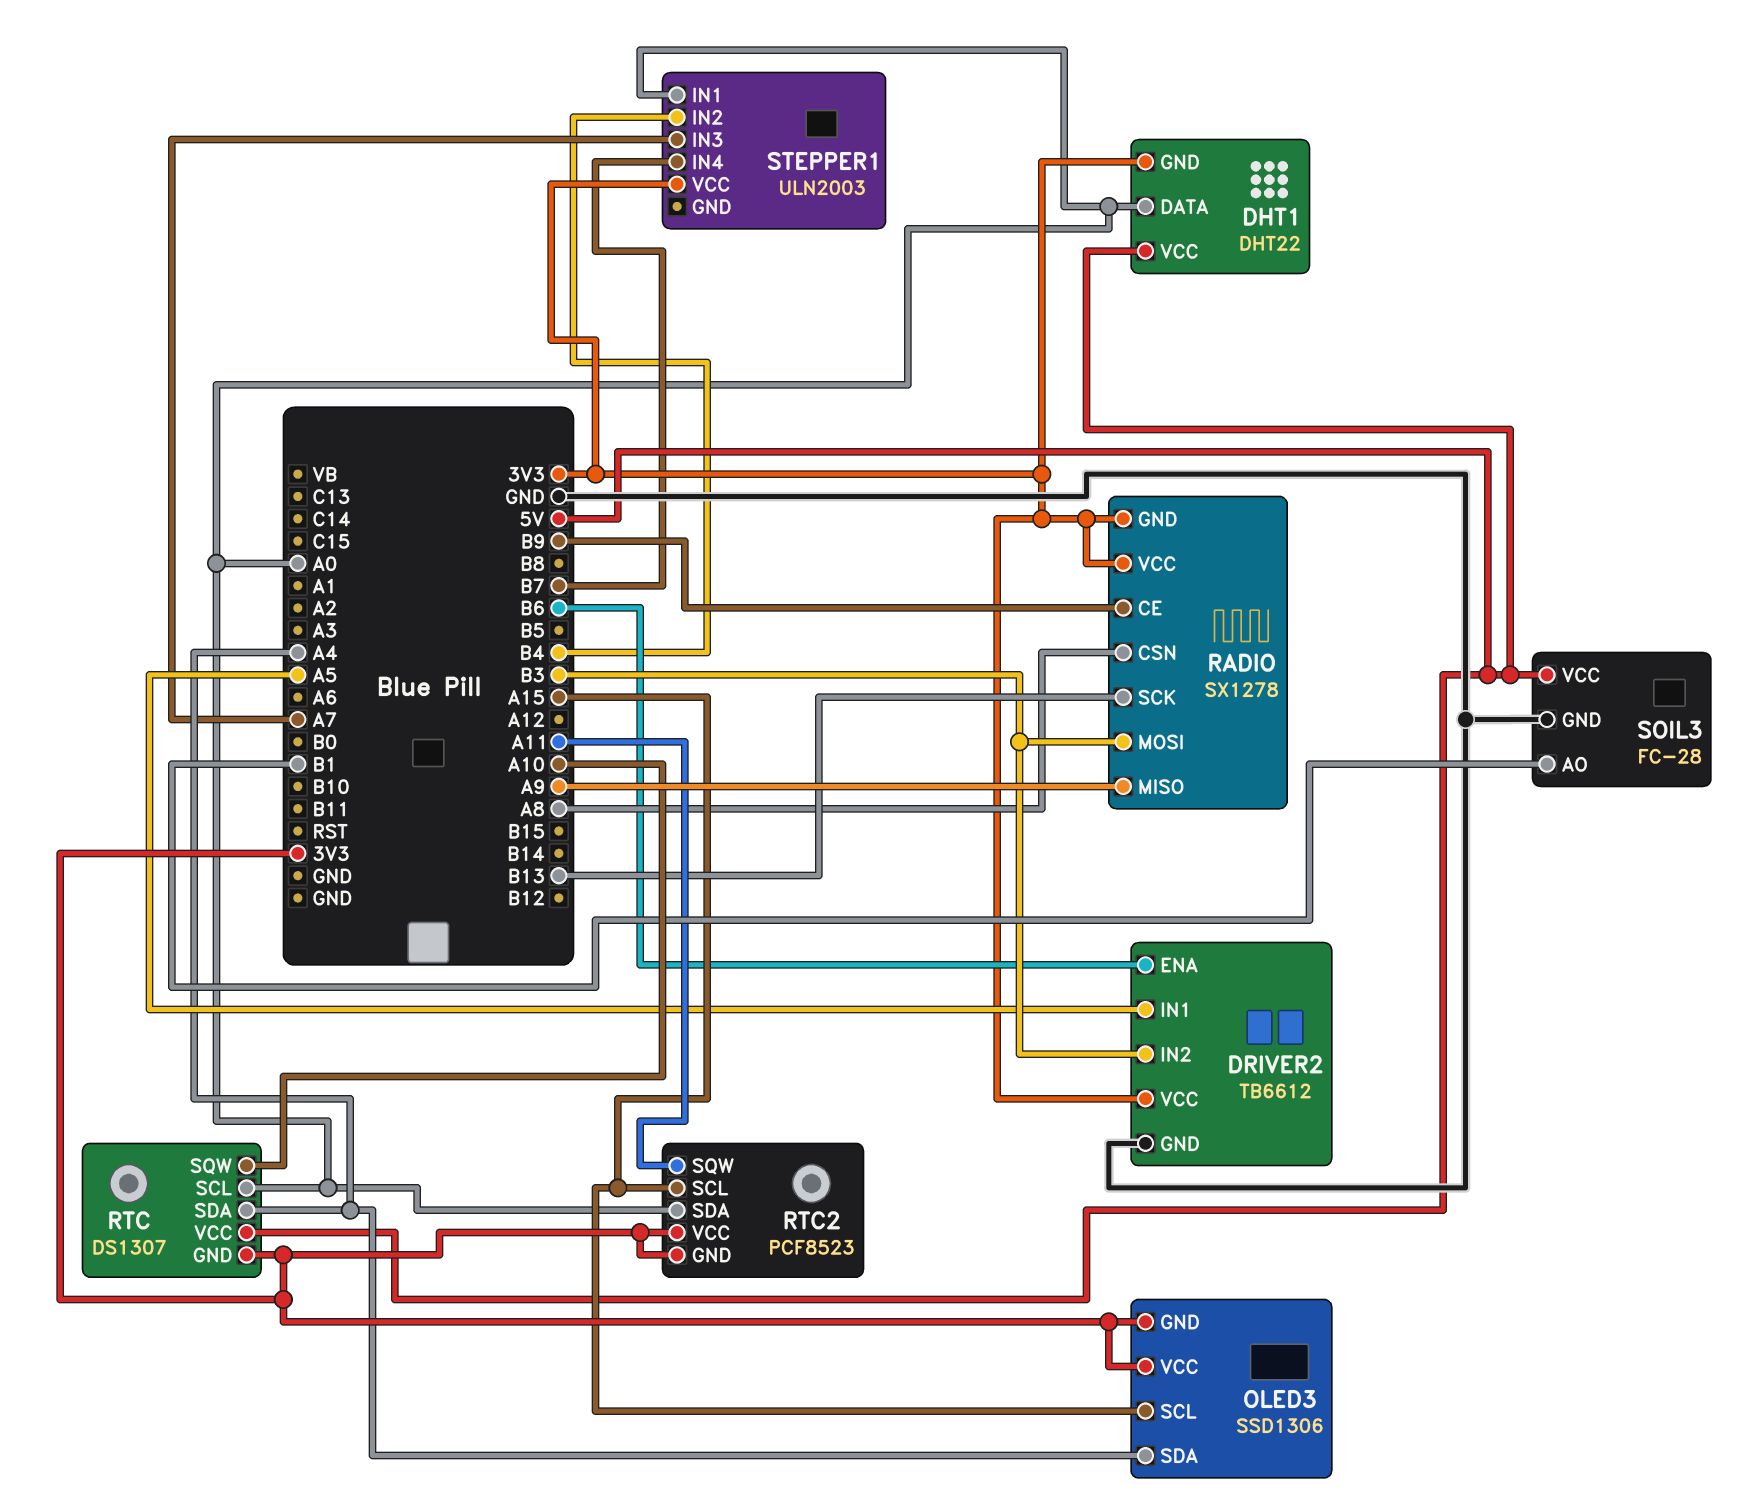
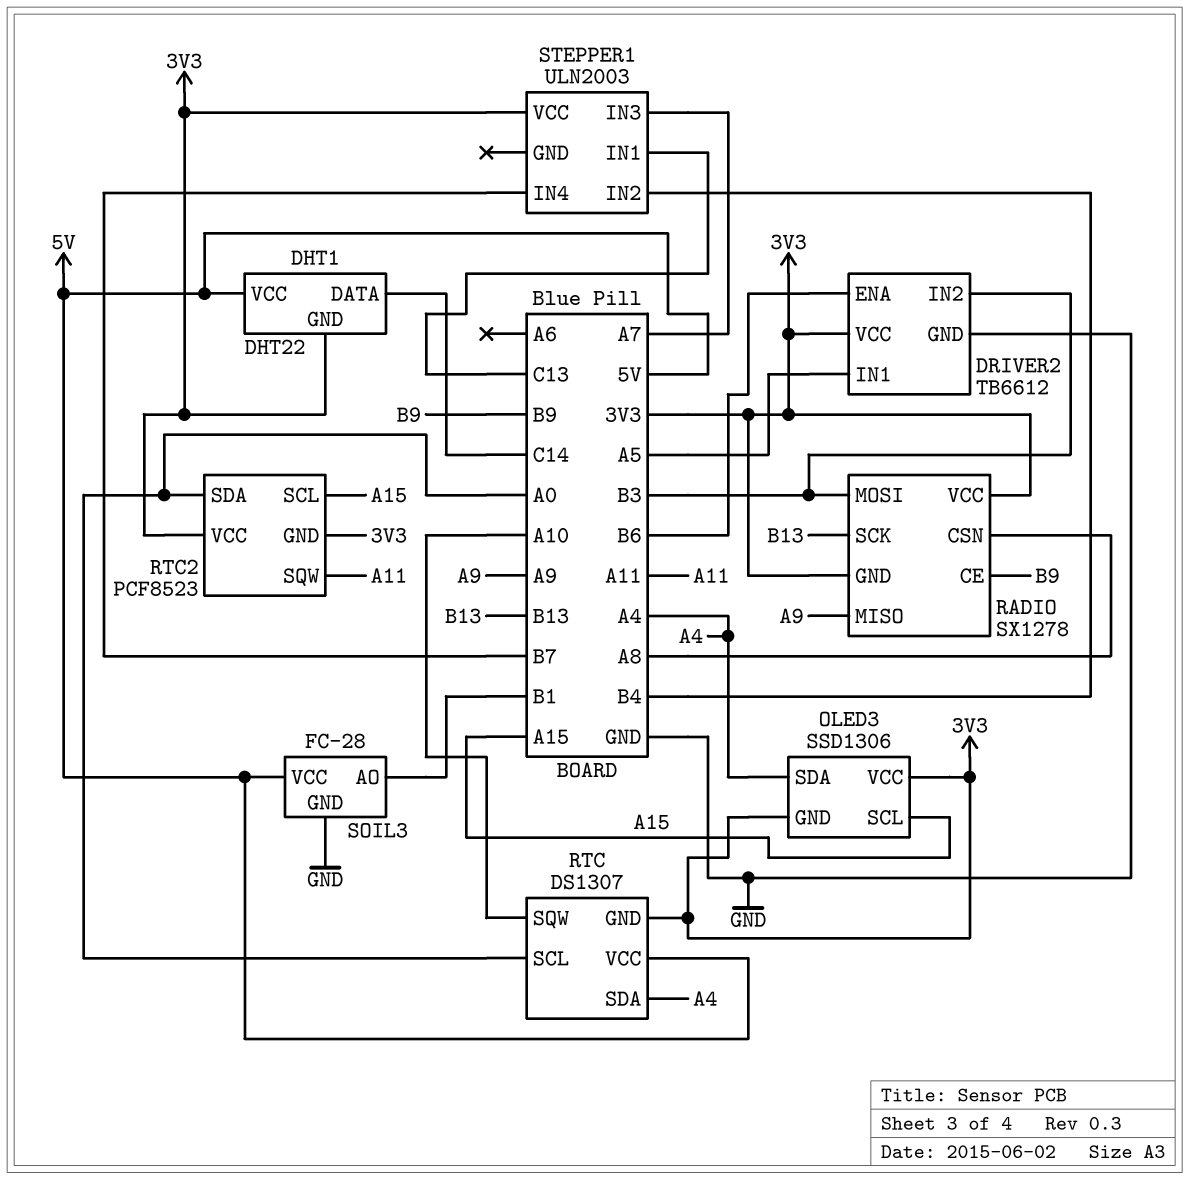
DHT1 pin DATA: A0 -> C14
STEPPER1 pin IN1: A0 -> C13

